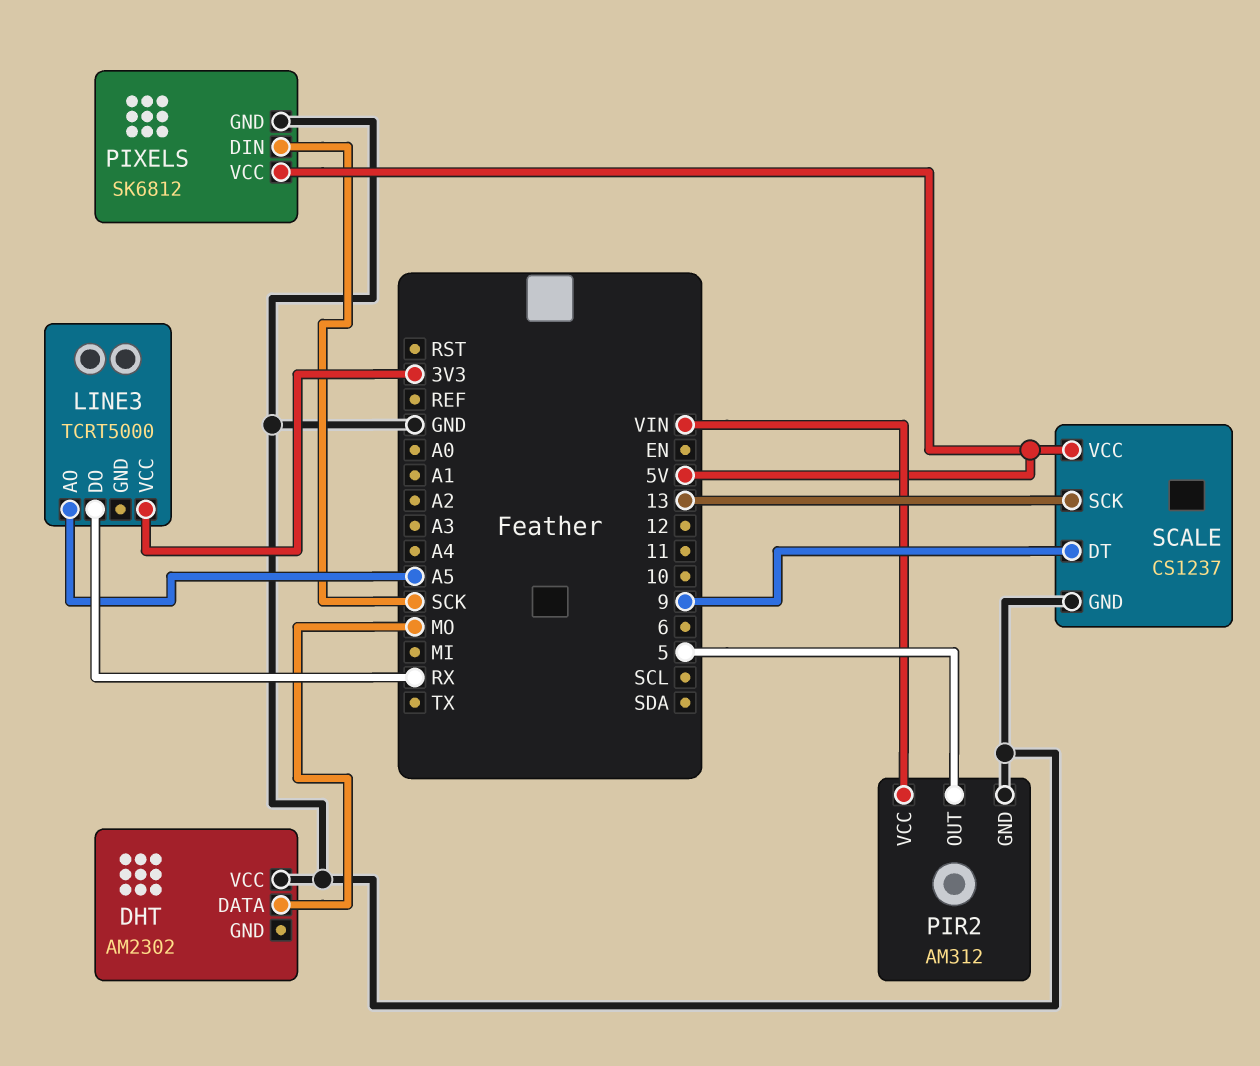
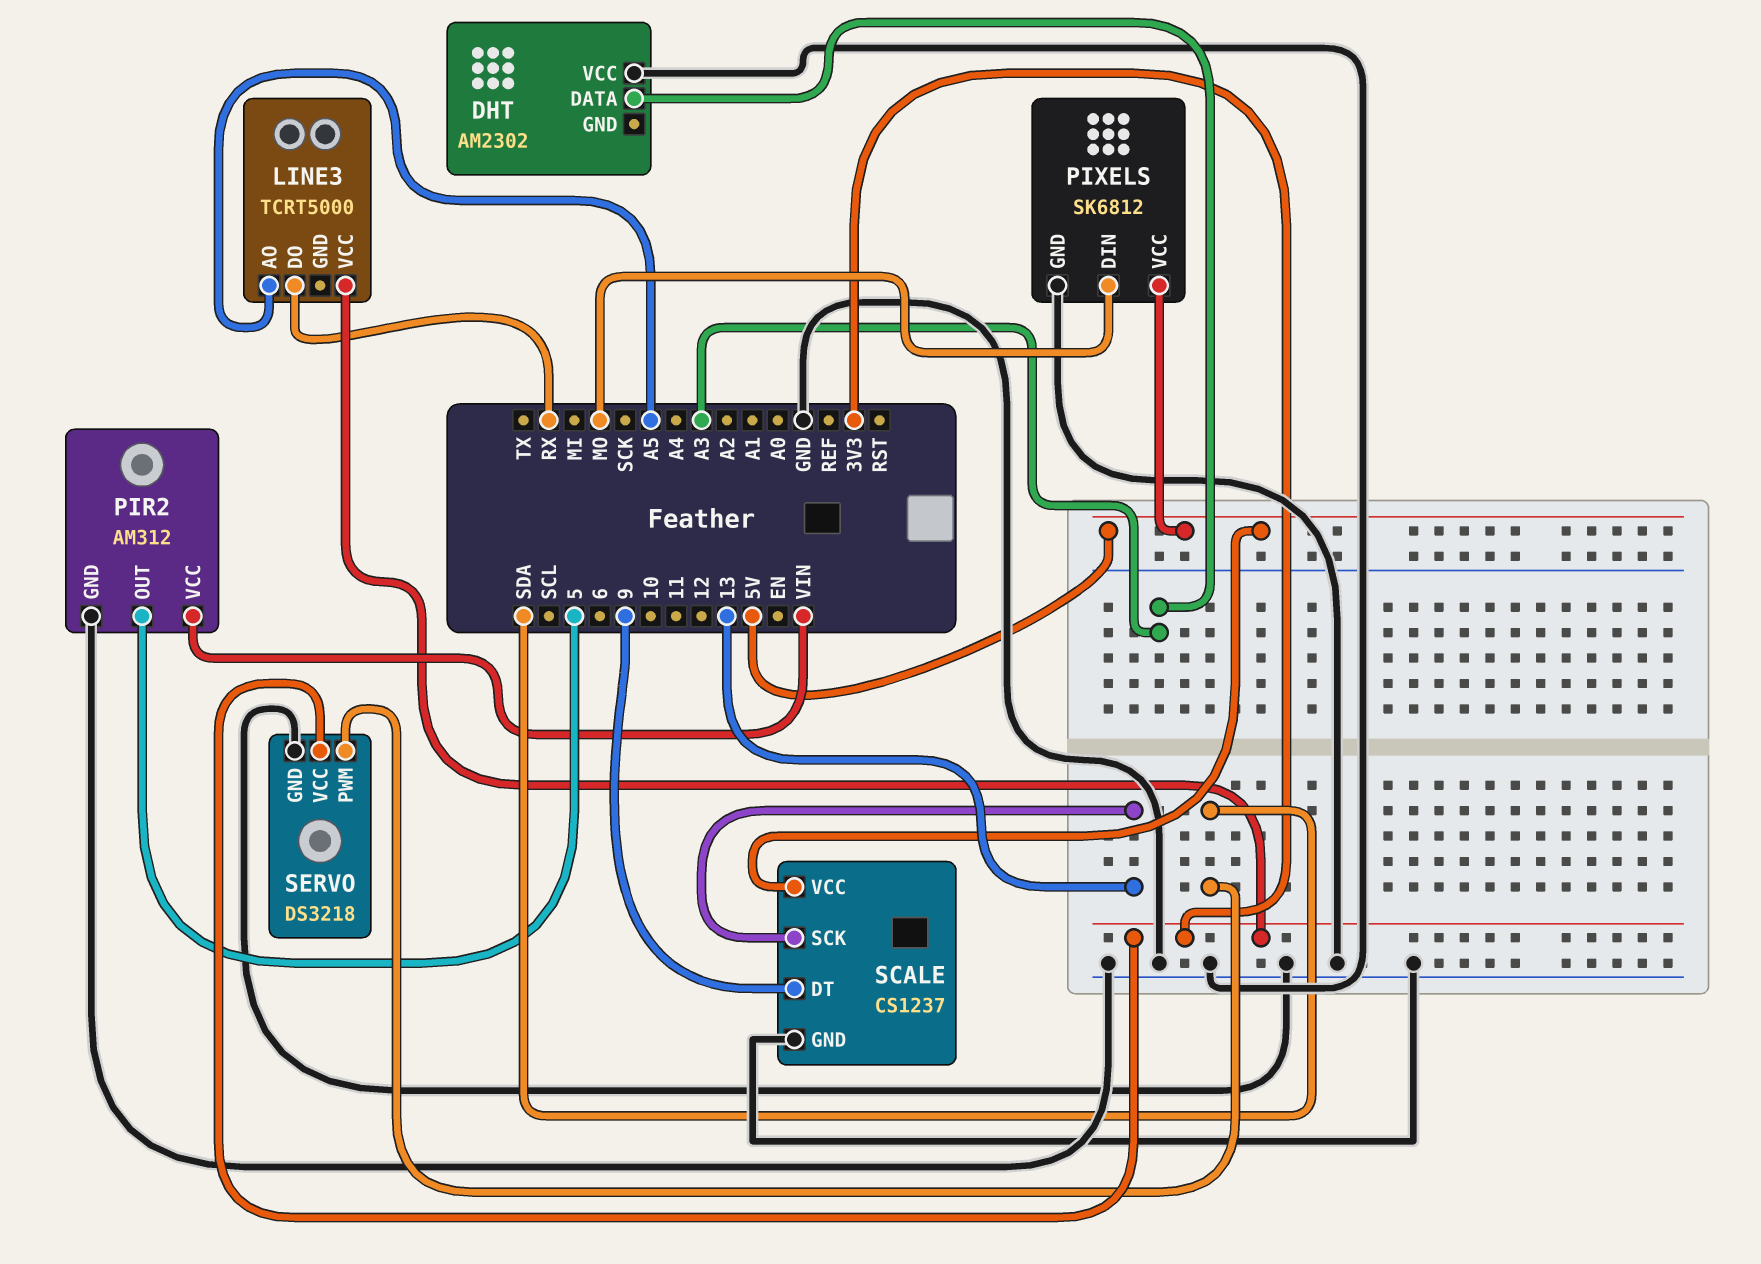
DHT pin DATA: MO -> A3
PIXELS pin DIN: SCK -> MO
SERVO: none -> DS3218
SERVO pin GND: none -> GND
SERVO pin PWM: none -> SDA
SERVO pin VCC: none -> 3V3

